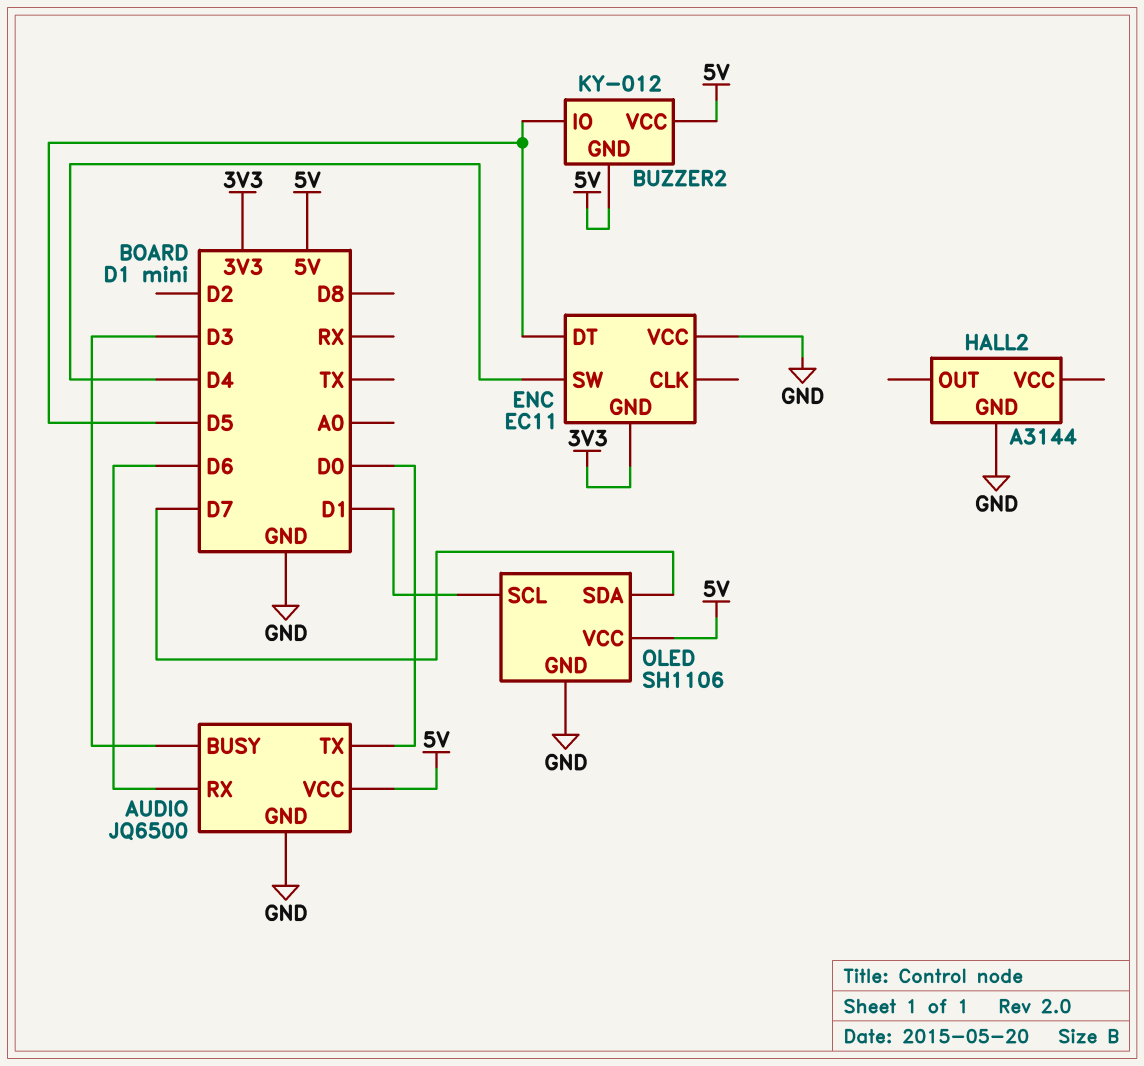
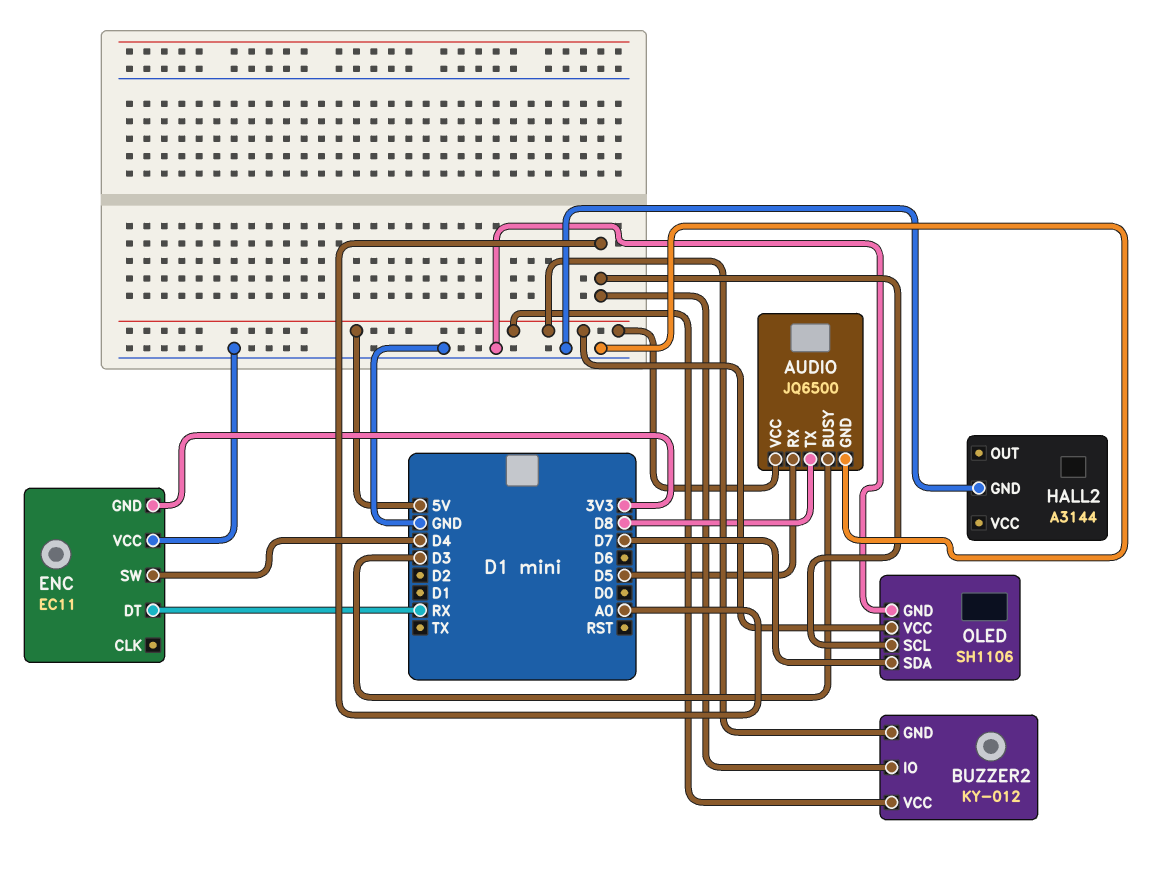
AUDIO pin RX: D6 -> D5
AUDIO pin TX: D0 -> D8
BUZZER2 pin IO: D5 -> A0
ENC pin DT: D5 -> RX
OLED pin SCL: D1 -> A0

